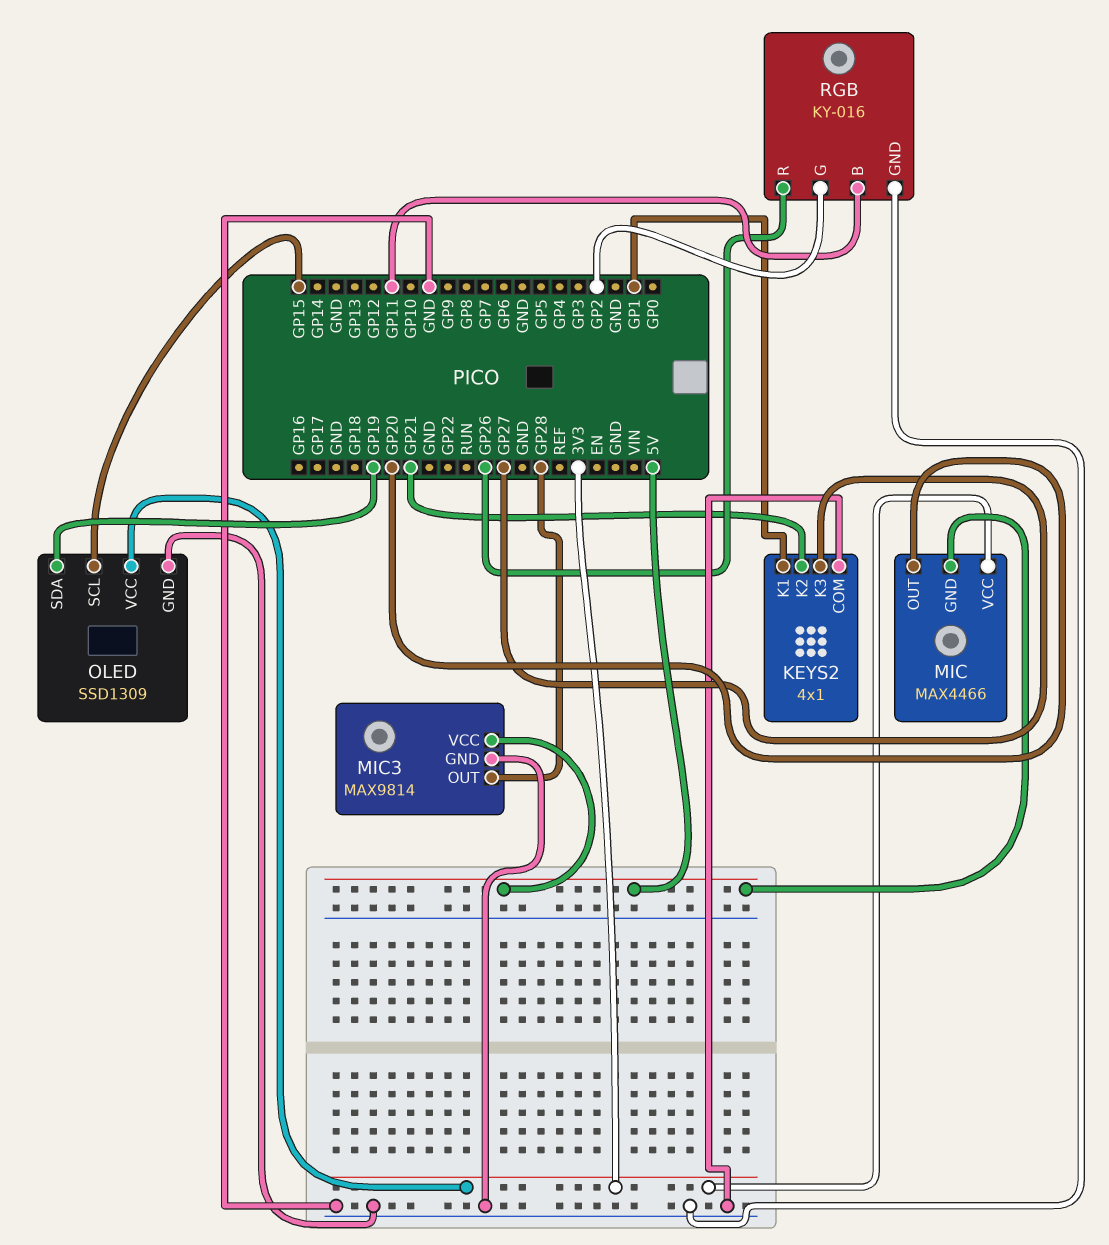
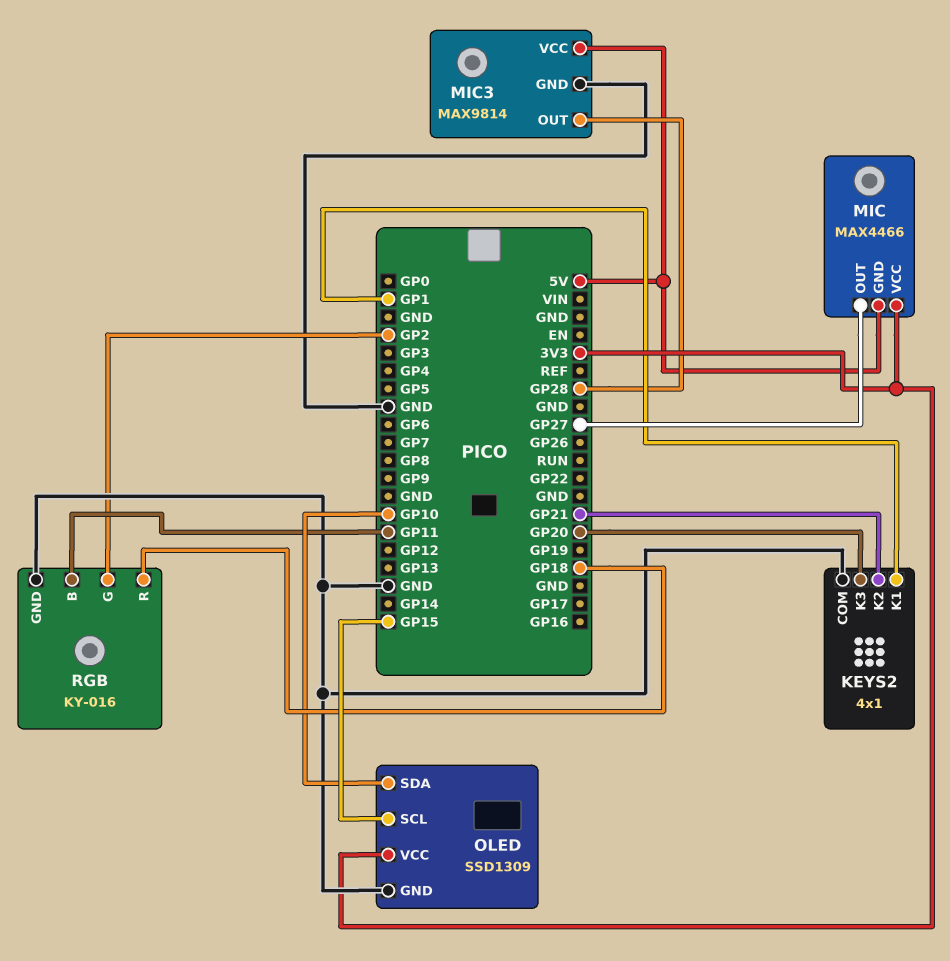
KEYS2 pin K3: GP27 -> GP20
MIC pin OUT: GP20 -> GP27
OLED pin SDA: GP19 -> GP10
RGB pin R: GP26 -> GP18

